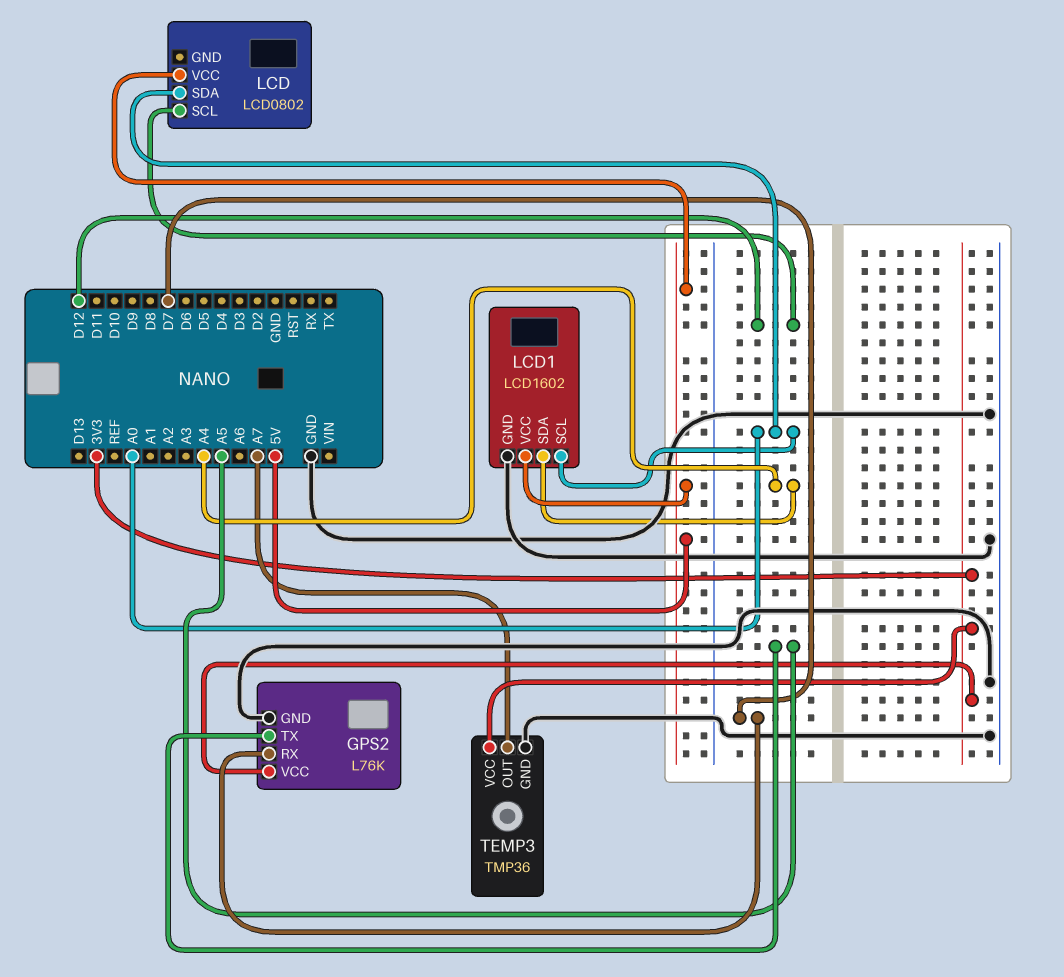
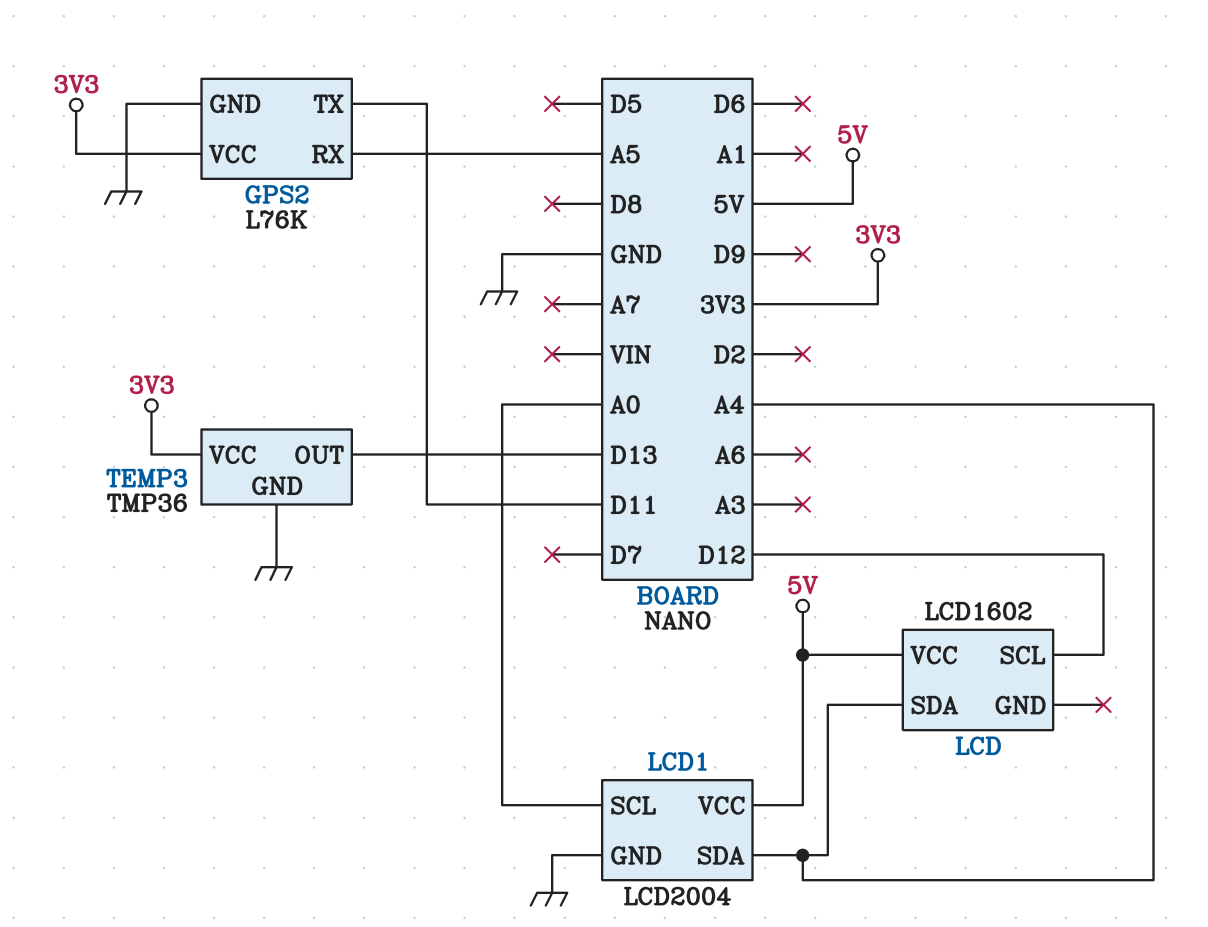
GPS2 pin RX: D7 -> A5
GPS2 pin TX: A5 -> D11
LCD: LCD0802 -> LCD1602
LCD pin SDA: A0 -> A4
LCD1: LCD1602 -> LCD2004
TEMP3 pin OUT: A7 -> D13

